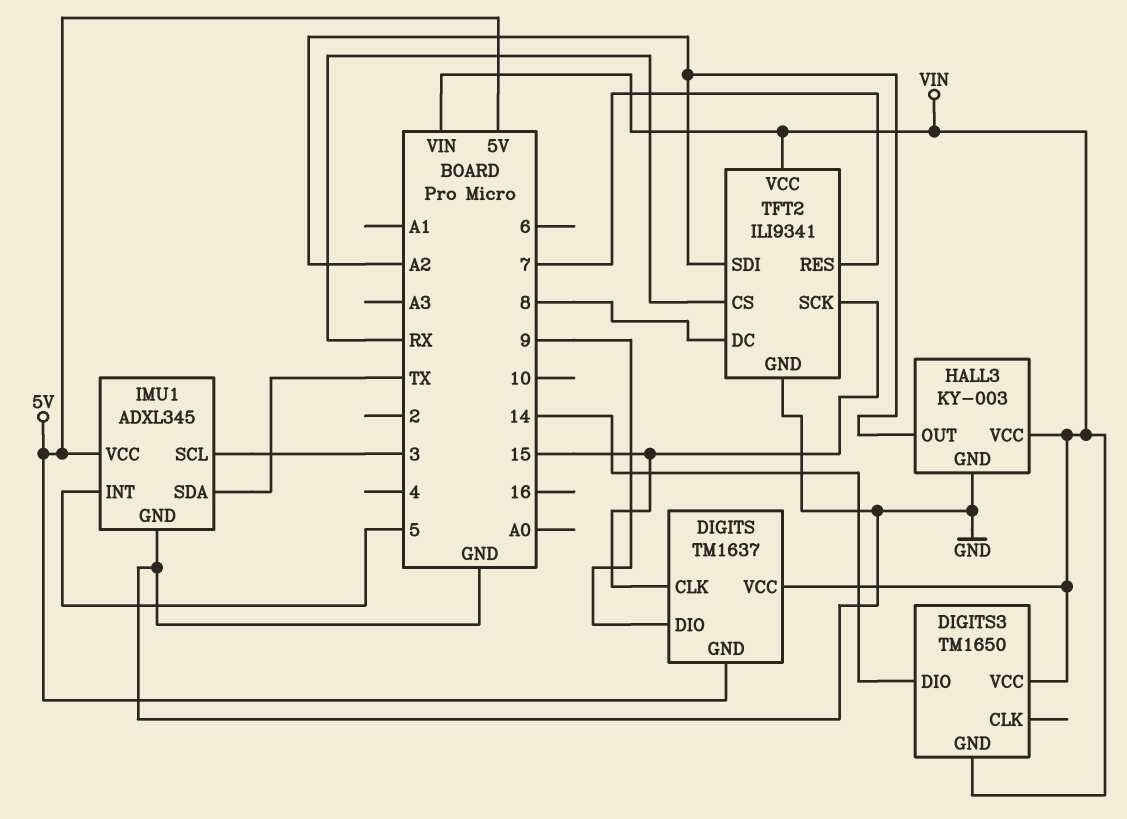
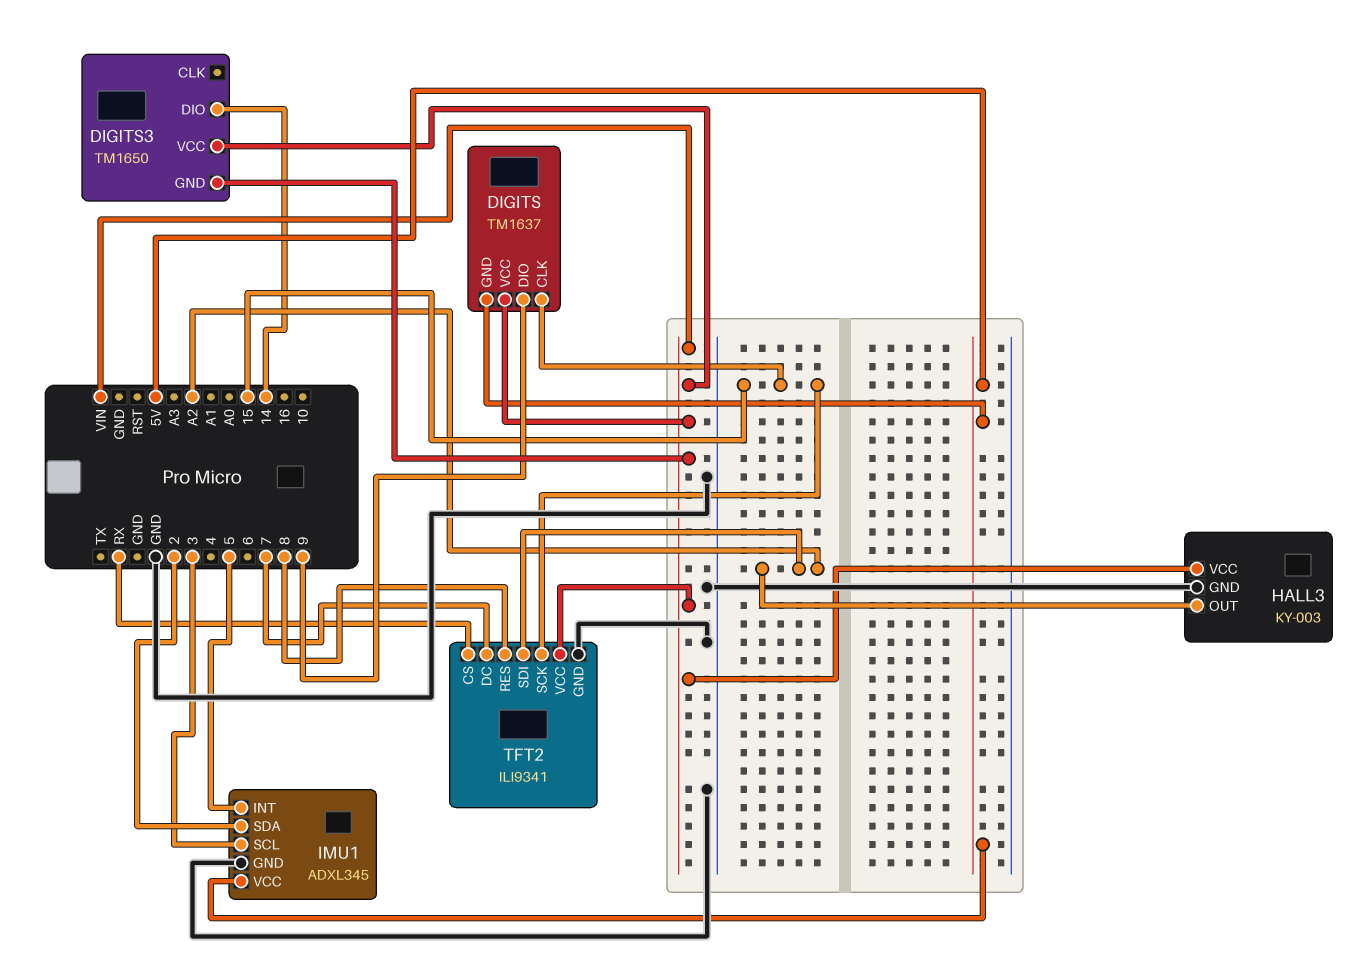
IMU1 pin SDA: TX -> 2
TFT2 pin DC: 8 -> 7
TFT2 pin RES: 7 -> 8

